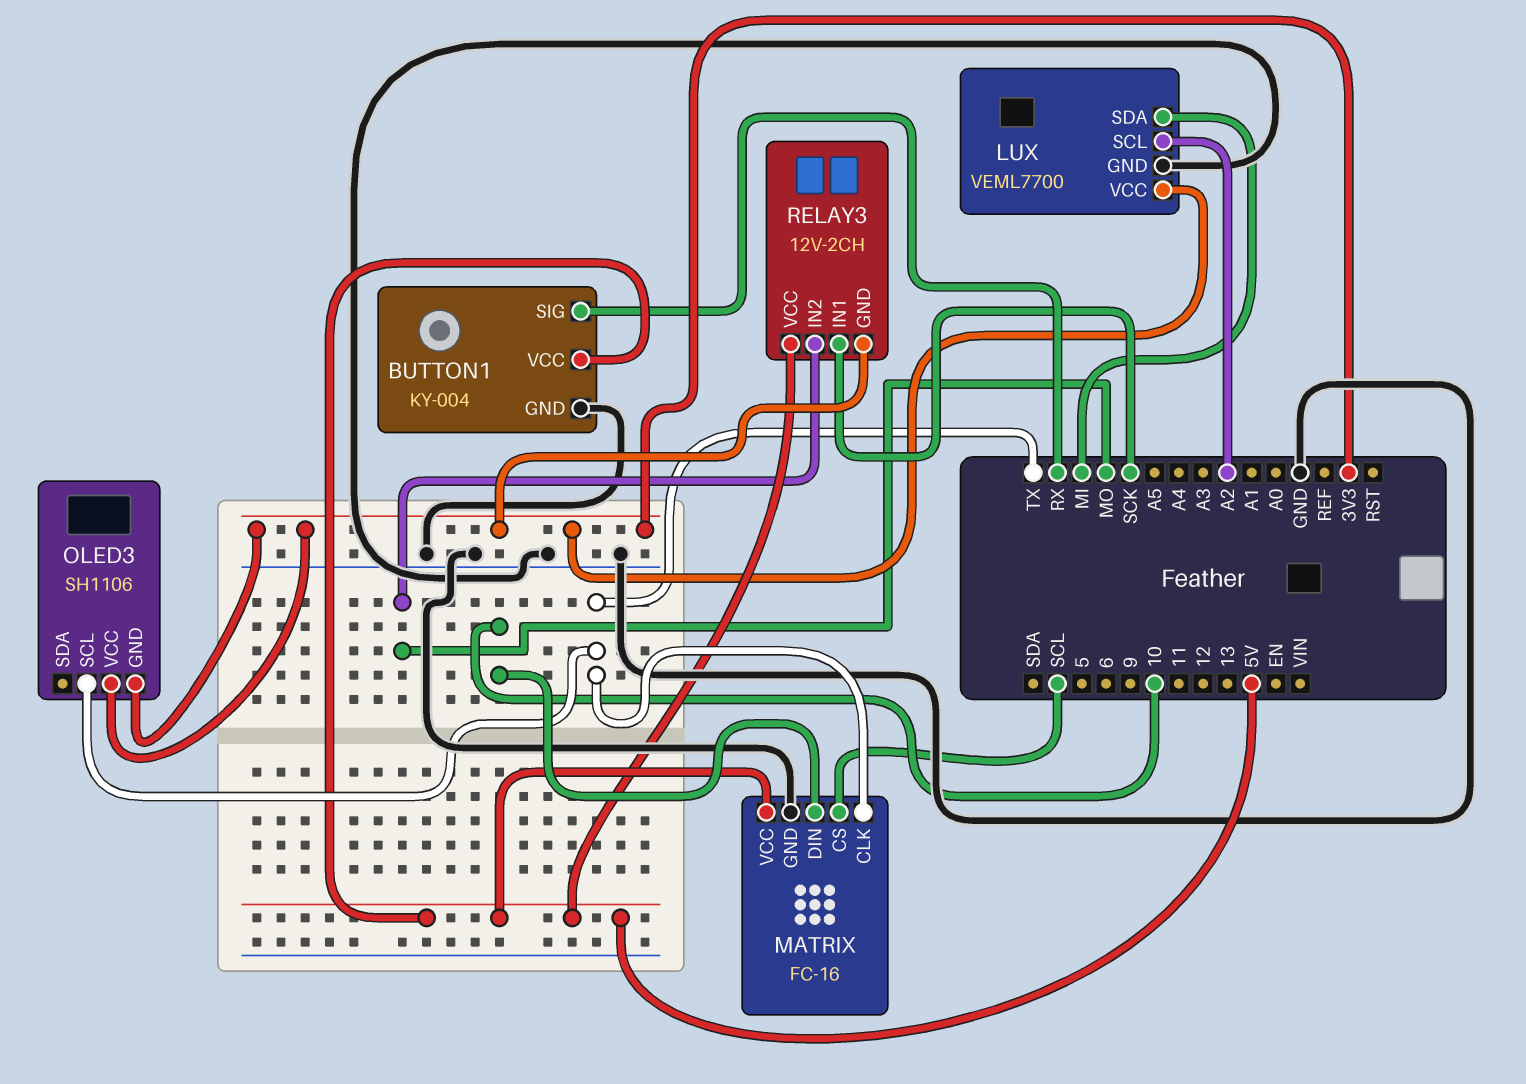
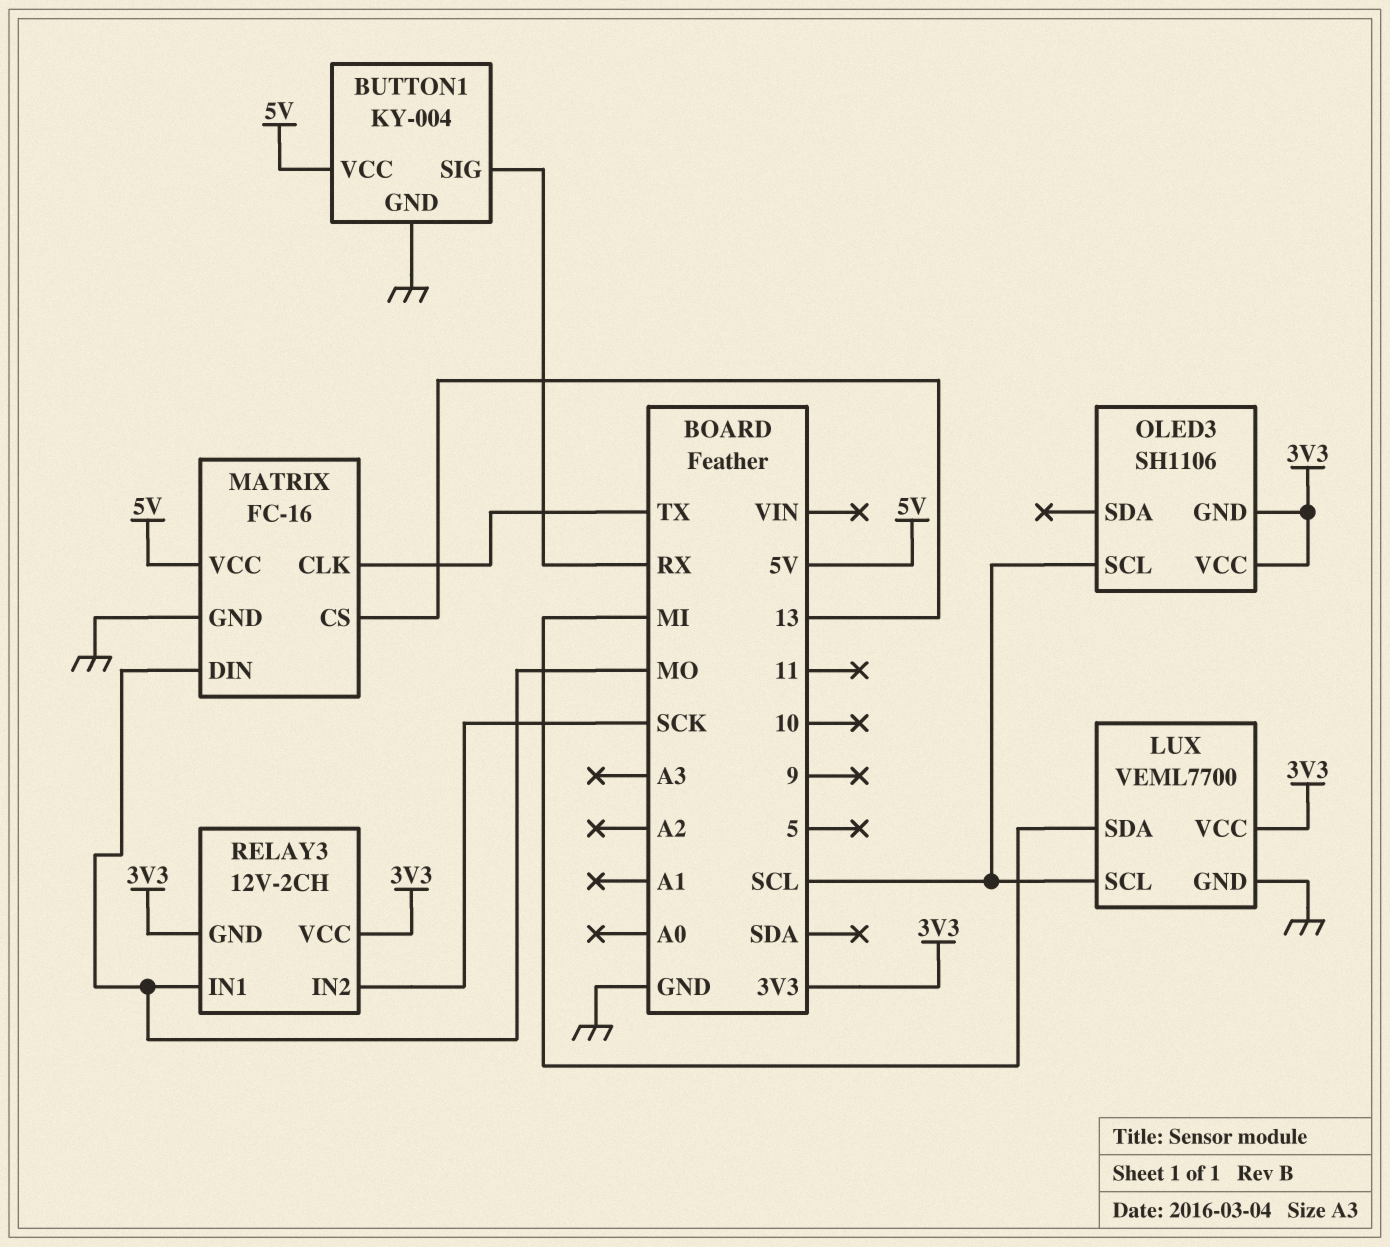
LUX pin SCL: A2 -> SCL
MATRIX pin CS: SCL -> 13
MATRIX pin DIN: 10 -> MO
OLED3 pin SCL: TX -> SCL
RELAY3 pin IN1: SCK -> MO
RELAY3 pin IN2: MO -> SCK
RELAY3 pin VCC: 5V -> 3V3

